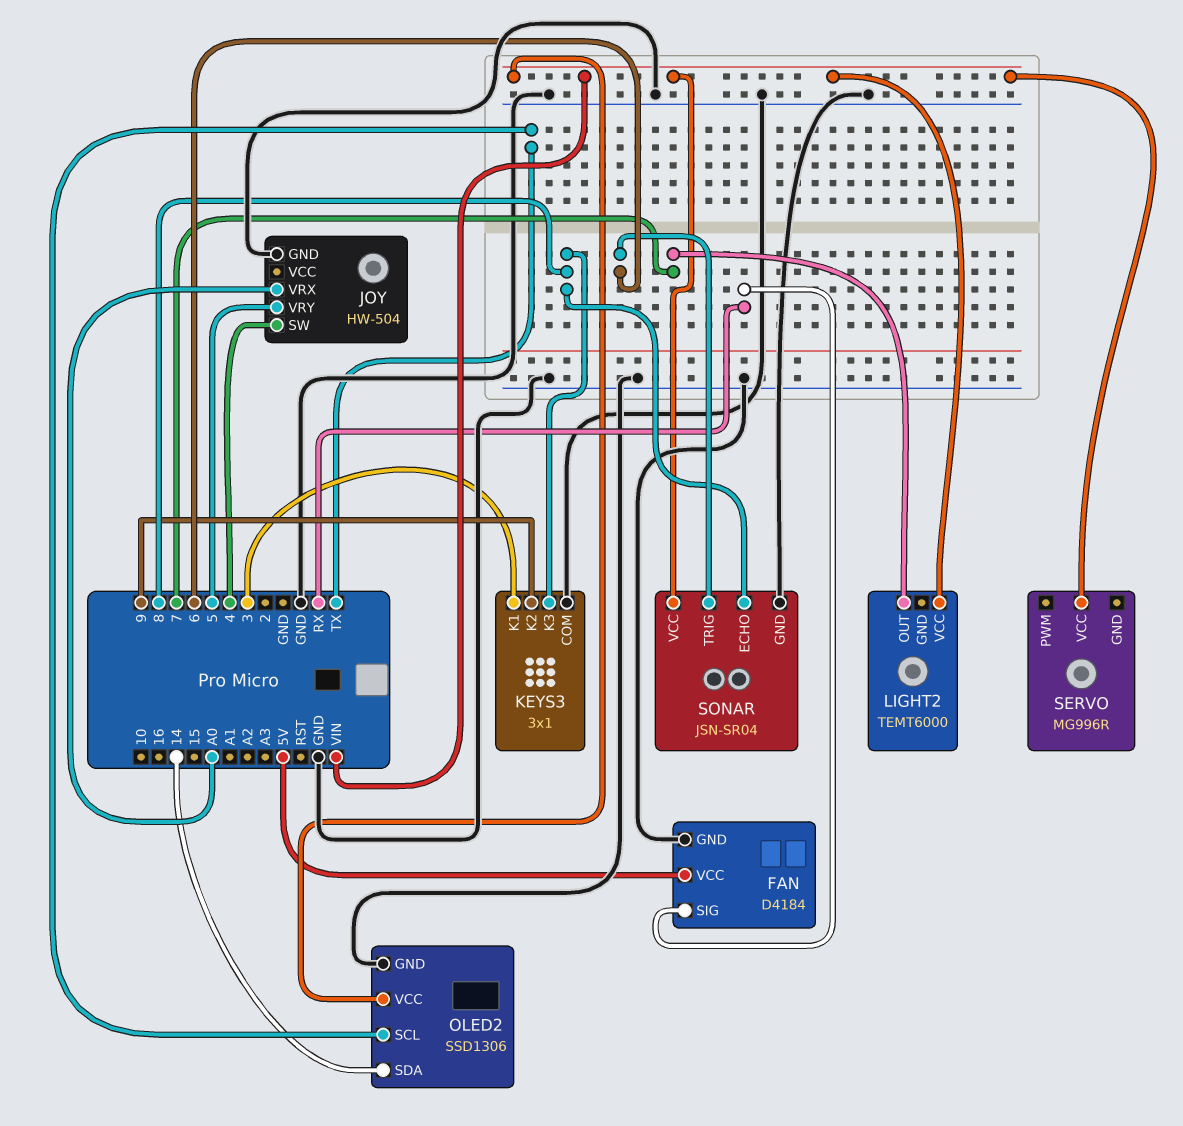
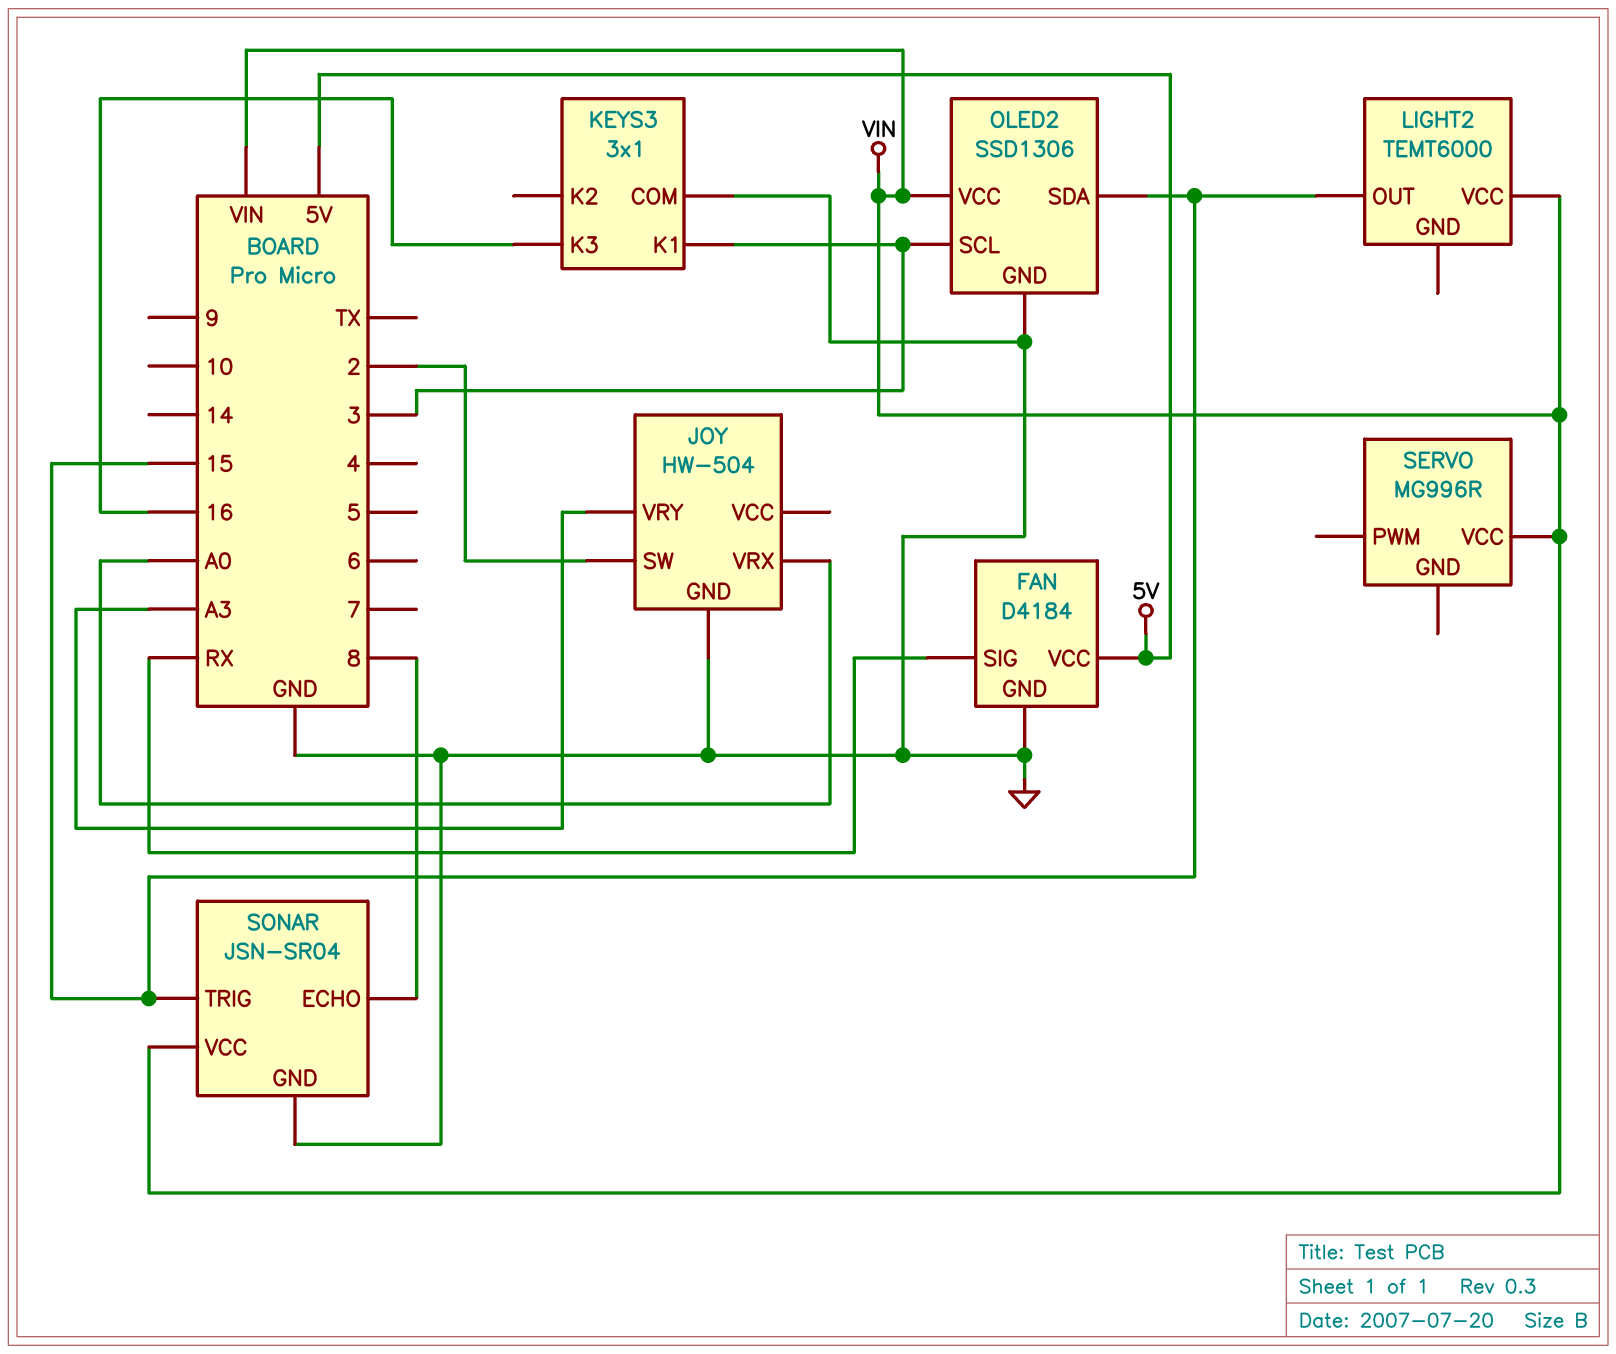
JOY pin SW: 4 -> 2
JOY pin VRY: 5 -> A3
KEYS3 pin K2: 9 -> none
KEYS3 pin K3: 8 -> 16
LIGHT2 pin OUT: 7 -> 15
OLED2 pin SCL: TX -> 3
OLED2 pin SDA: 14 -> 15
SONAR pin TRIG: 6 -> 15

